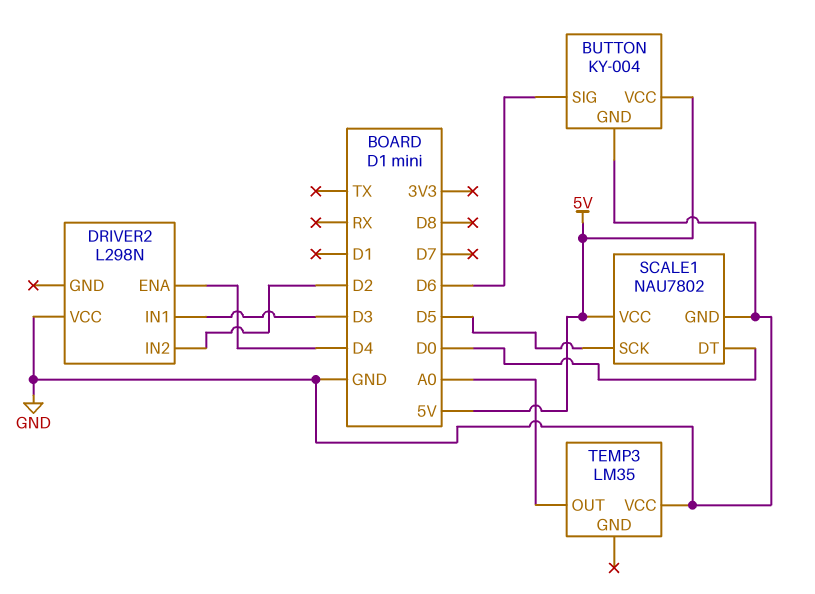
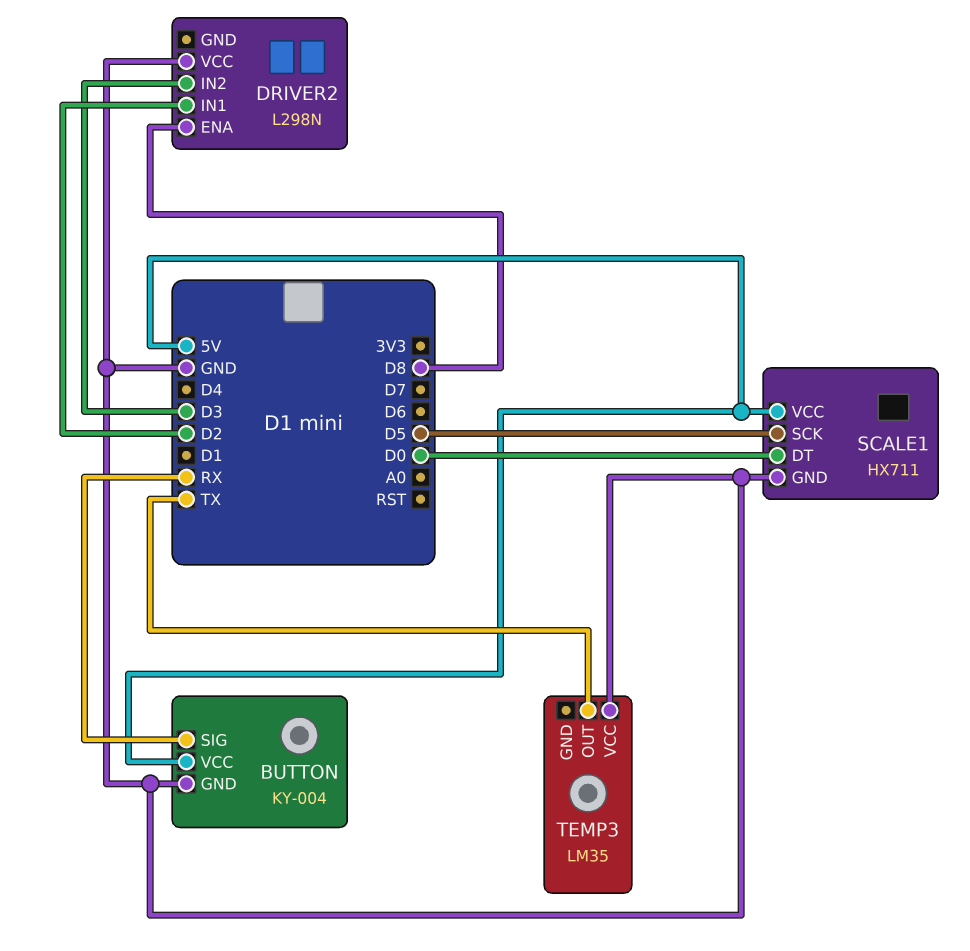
BUTTON pin SIG: D6 -> RX
DRIVER2 pin ENA: D4 -> D8
DRIVER2 pin IN1: D3 -> D2
DRIVER2 pin IN2: D2 -> D3
SCALE1: NAU7802 -> HX711
TEMP3 pin OUT: A0 -> TX

